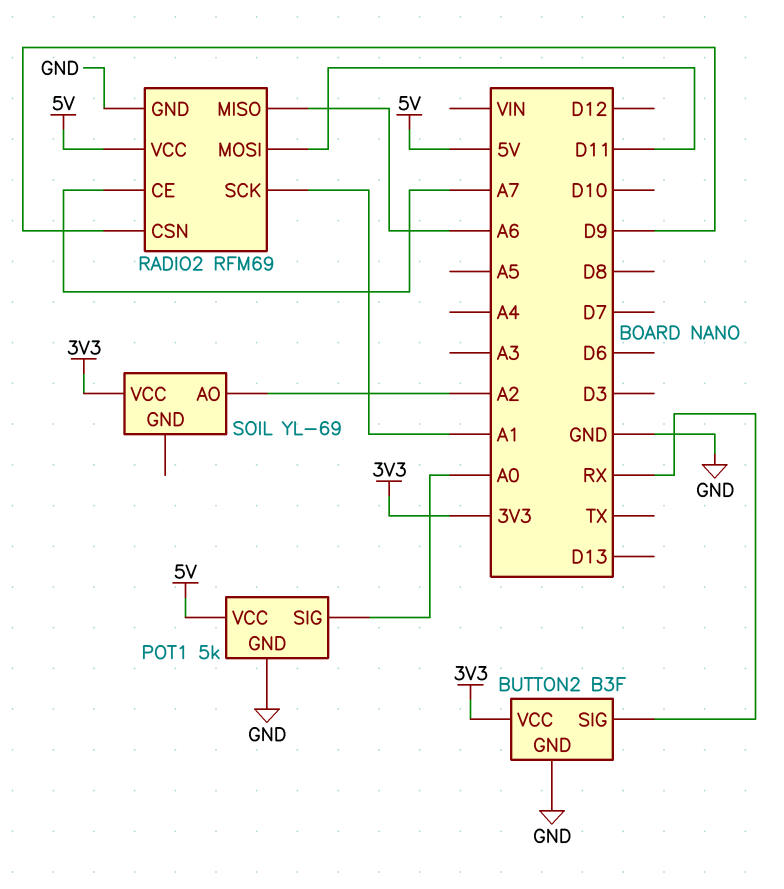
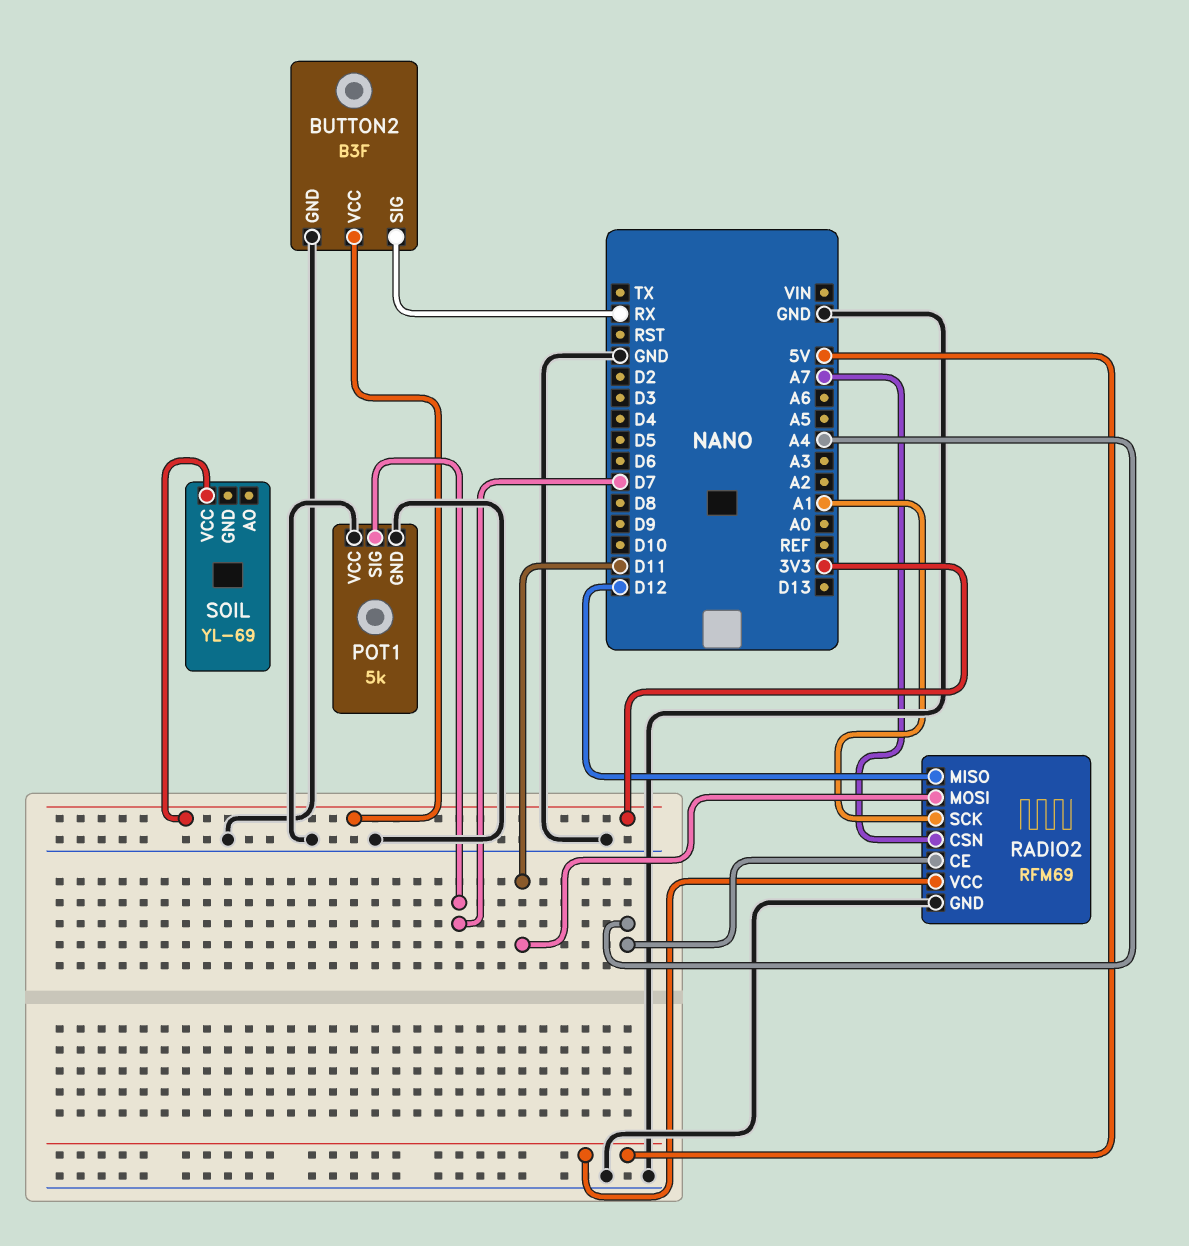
POT1 pin SIG: A0 -> D7
POT1 pin VCC: 5V -> GND
RADIO2 pin CE: A7 -> A4
RADIO2 pin CSN: D9 -> A7
RADIO2 pin MISO: A6 -> D12
SOIL pin AO: A2 -> none

